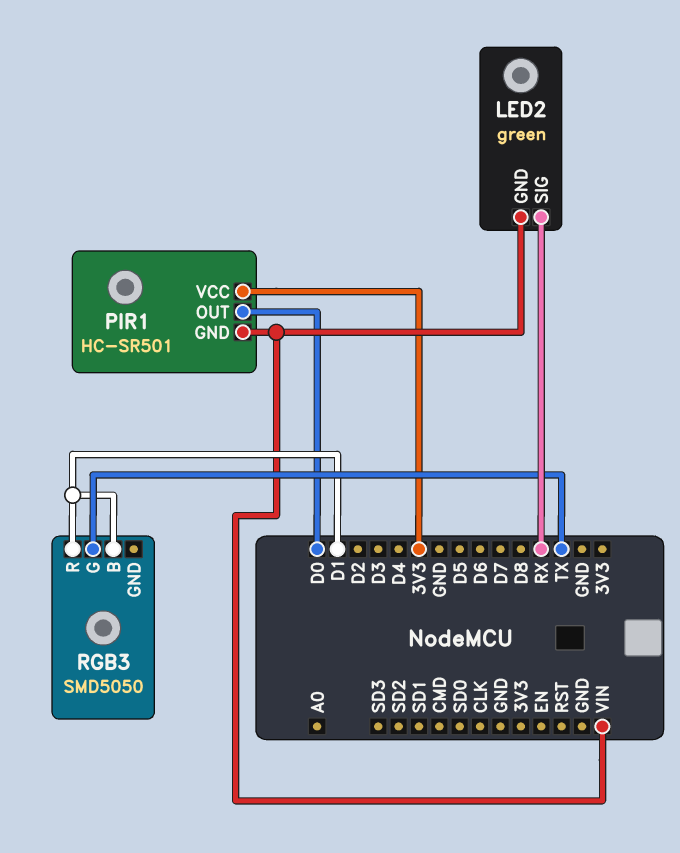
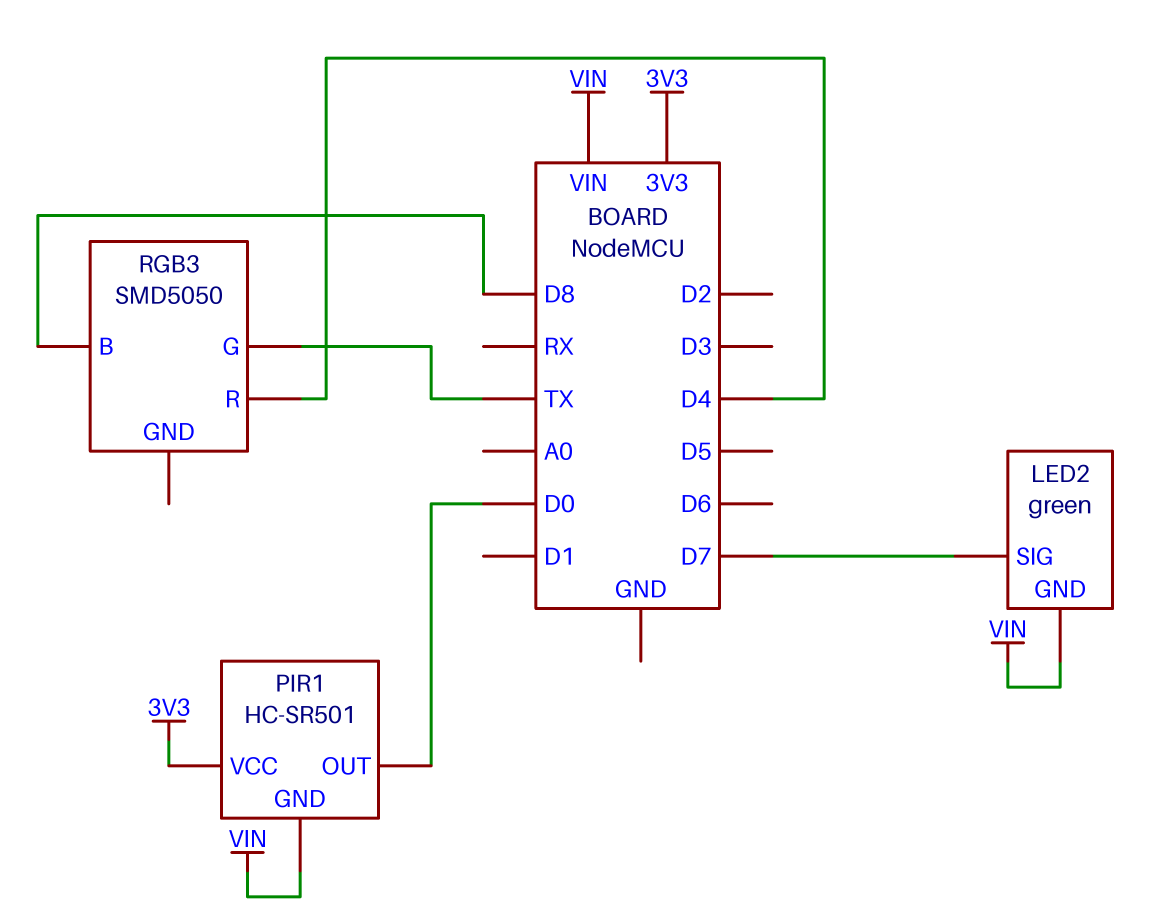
LED2 pin SIG: RX -> D7
RGB3 pin B: D1 -> D8
RGB3 pin R: D1 -> D4

